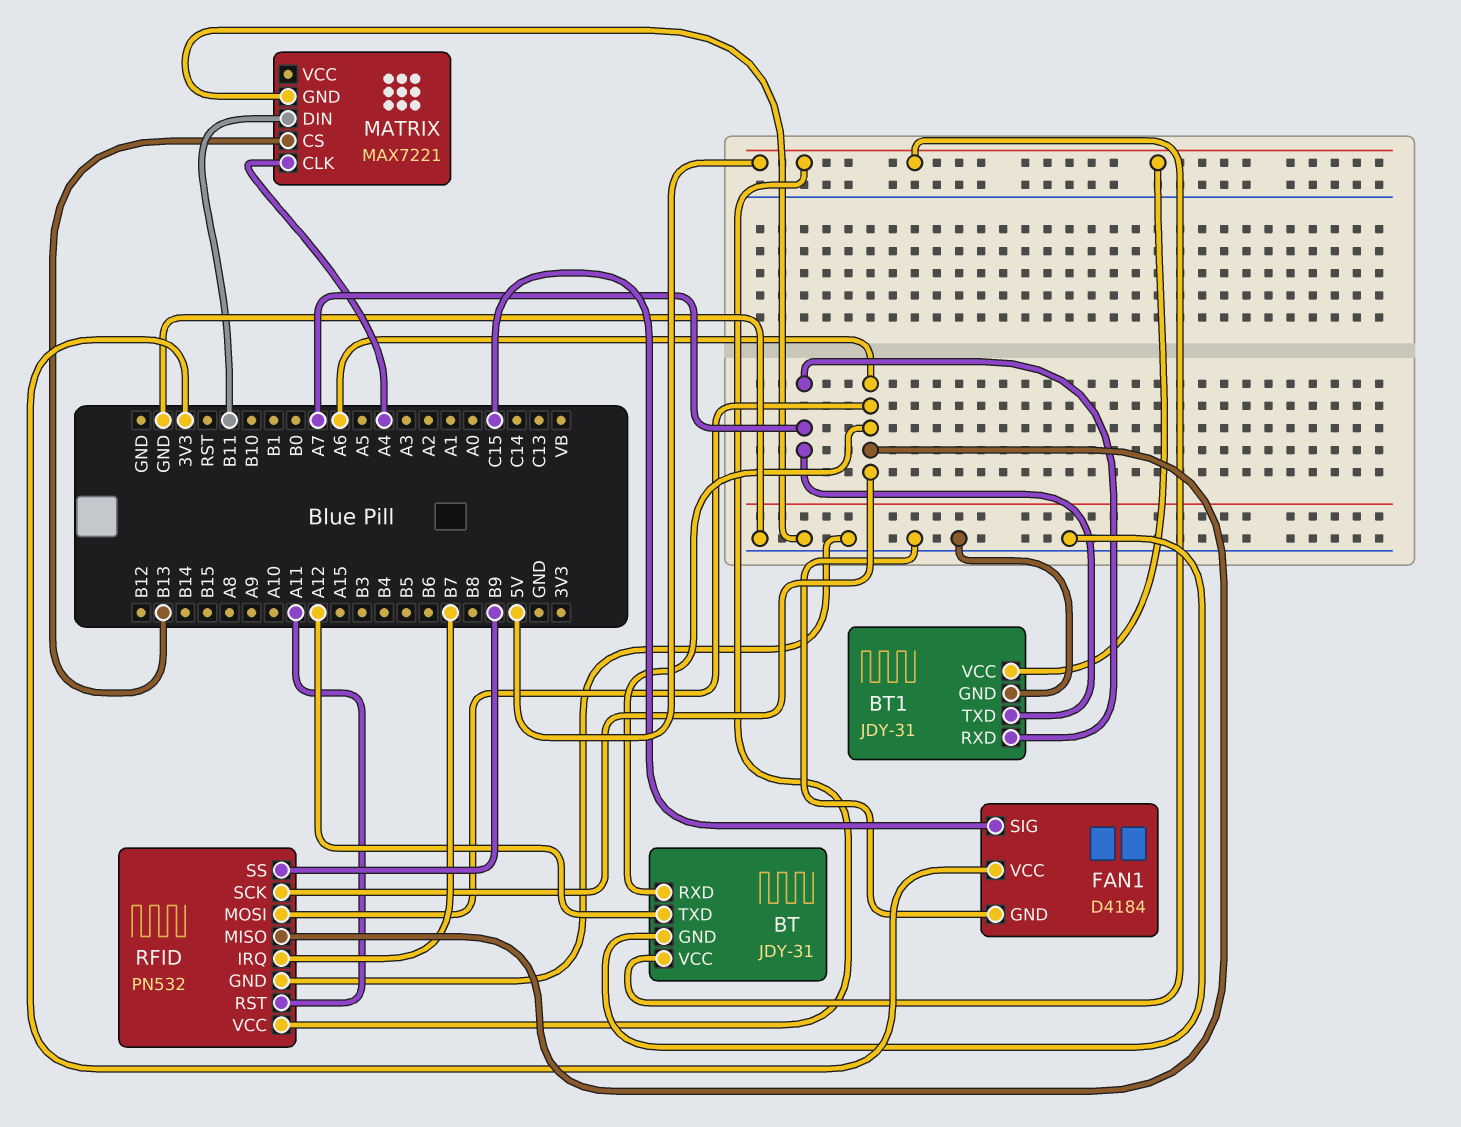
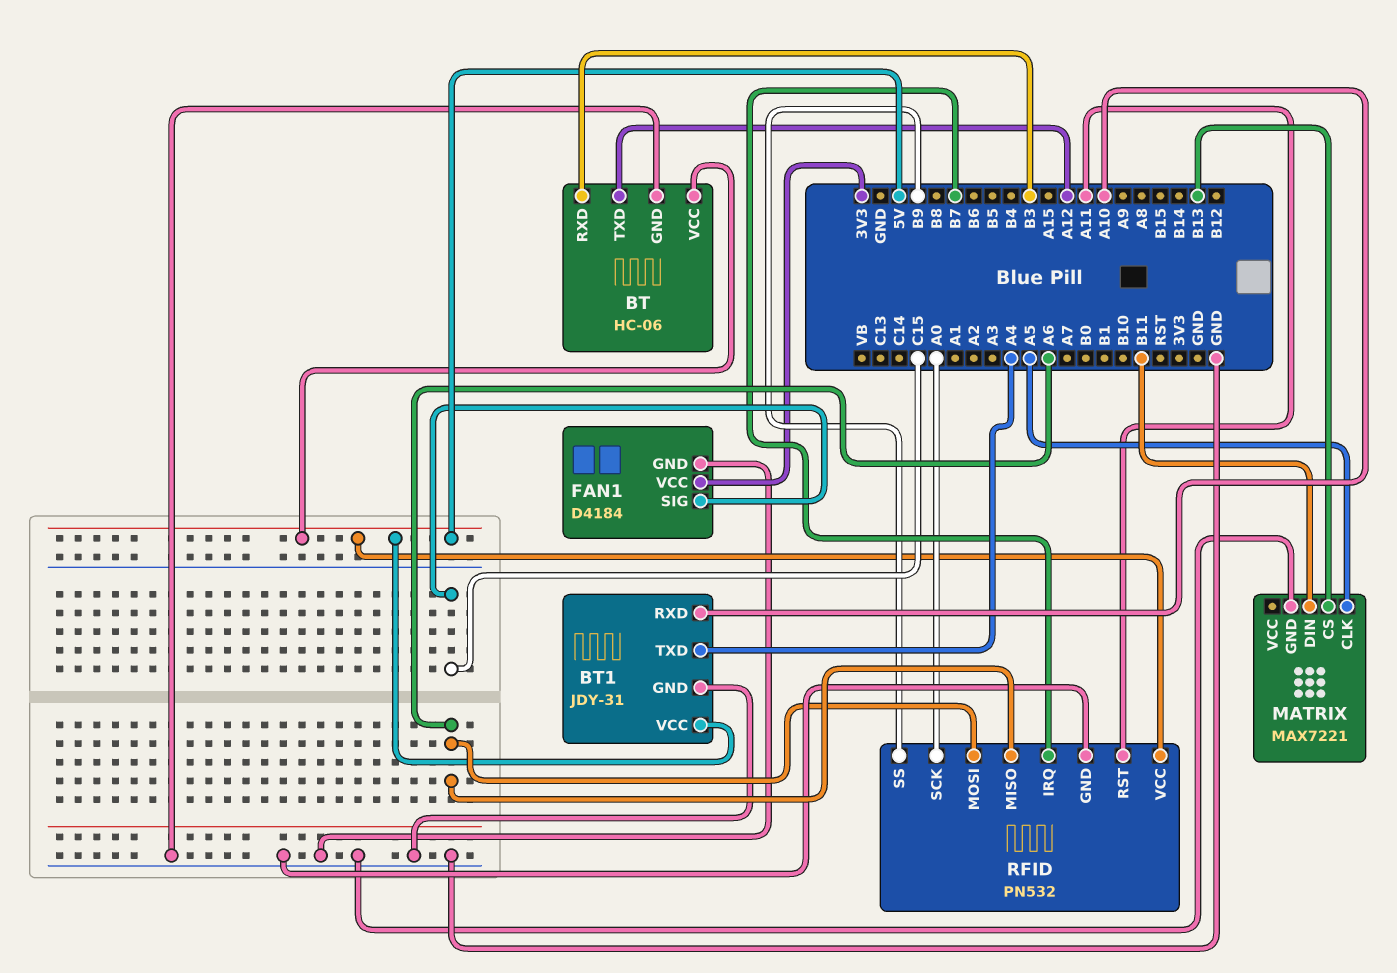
BT: JDY-31 -> HC-06
BT pin RXD: A6 -> B3
BT1 pin RXD: A7 -> A10
BT1 pin TXD: A7 -> A4
MATRIX pin CLK: A4 -> A5
RFID pin SCK: A6 -> A0

